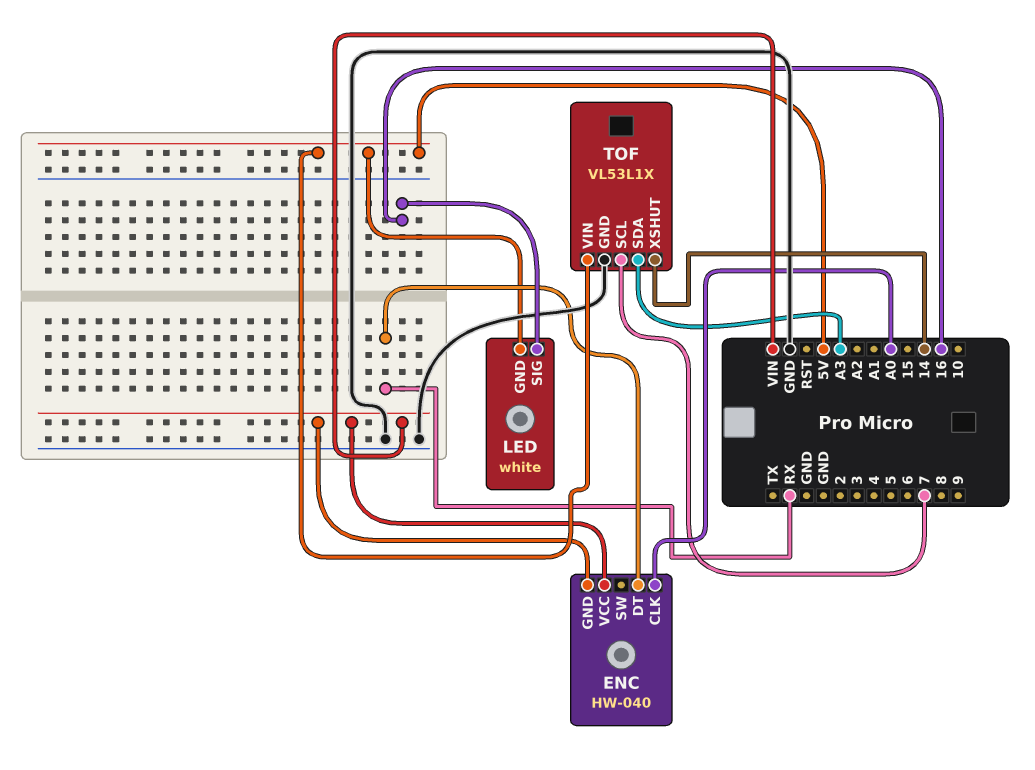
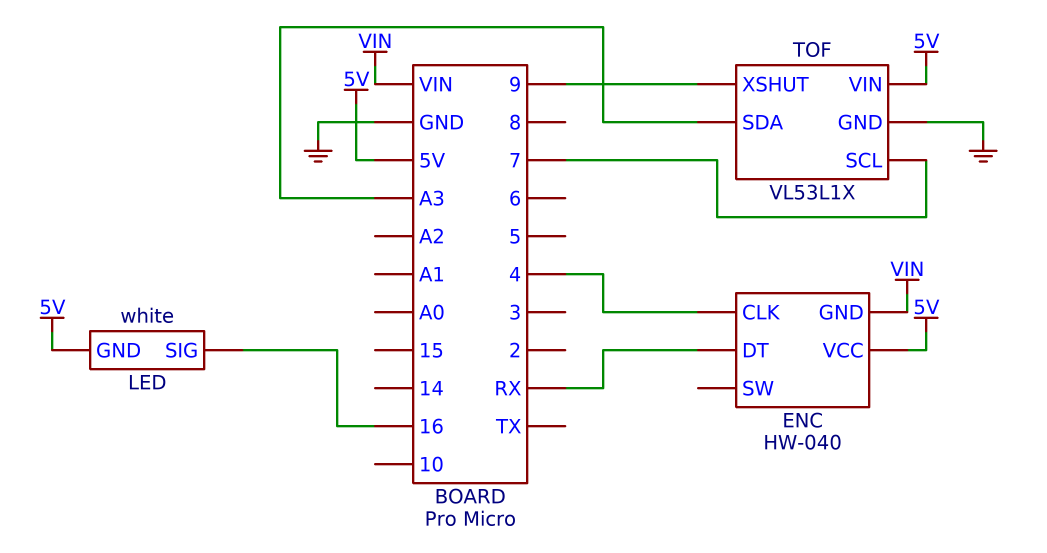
ENC pin CLK: A0 -> 4
ENC pin VCC: VIN -> 5V
TOF pin XSHUT: 14 -> 9

